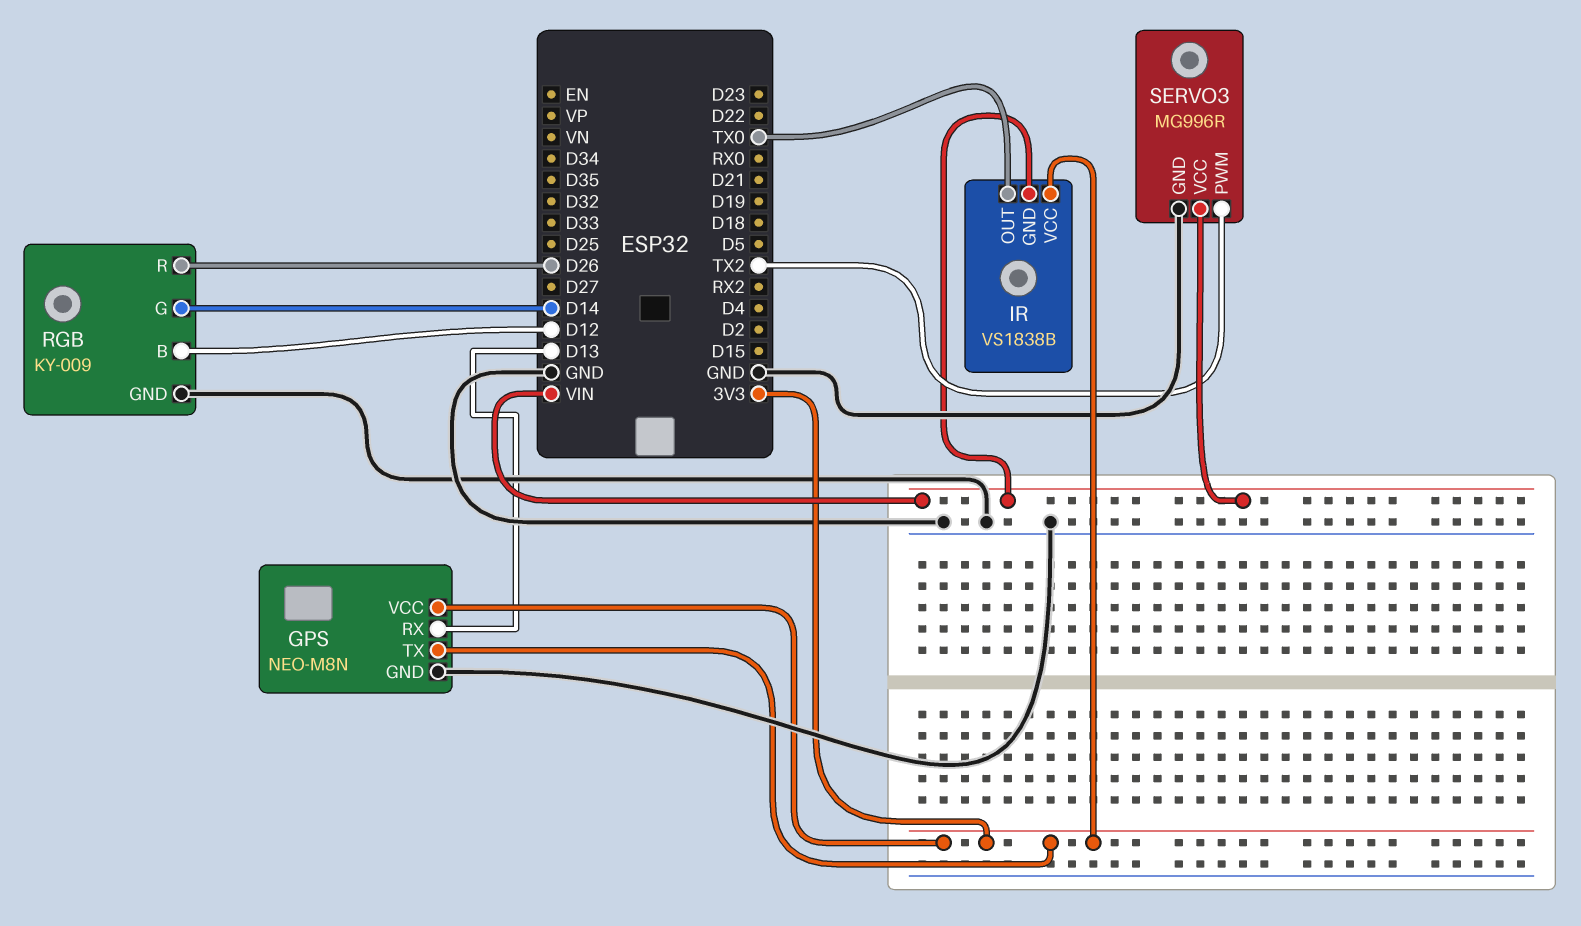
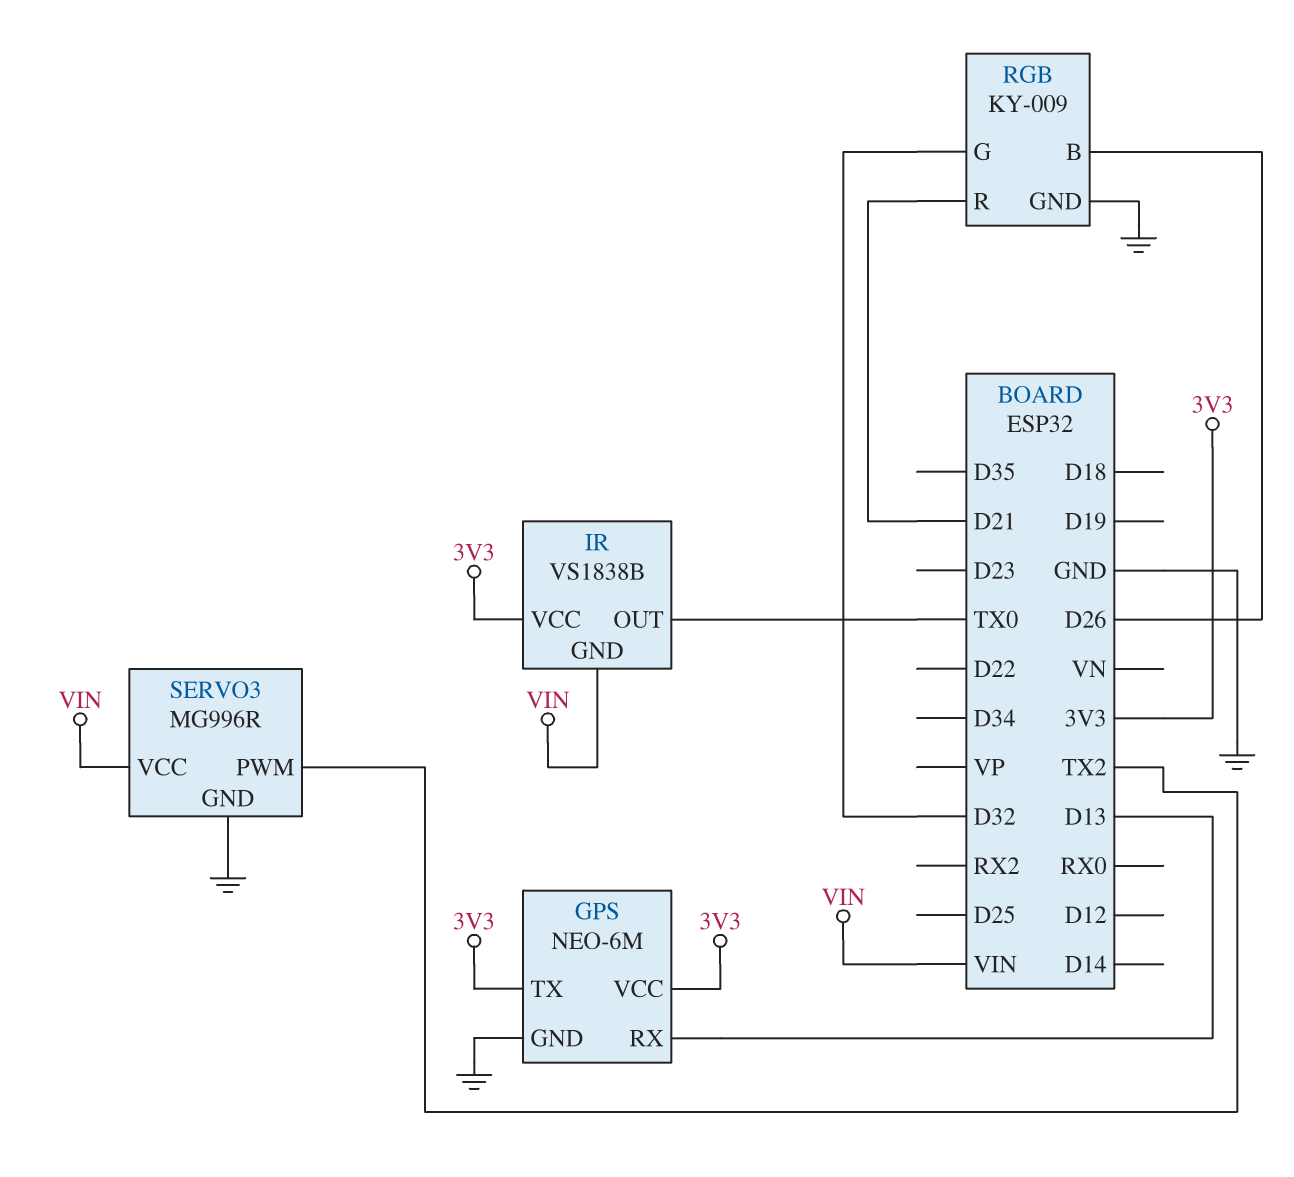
GPS: NEO-M8N -> NEO-6M
RGB pin B: D12 -> D26
RGB pin G: D14 -> D32
RGB pin R: D26 -> D21

